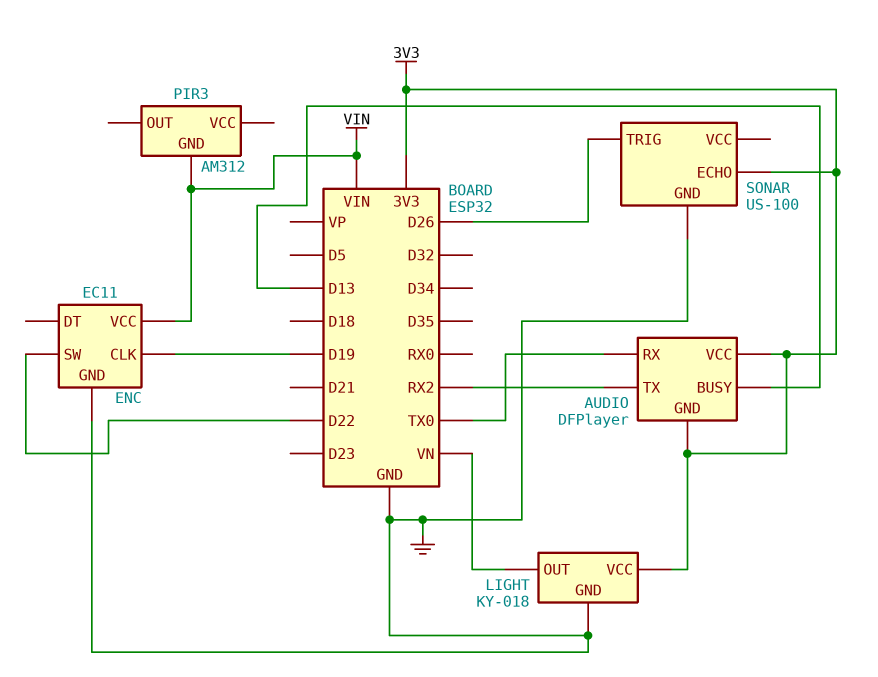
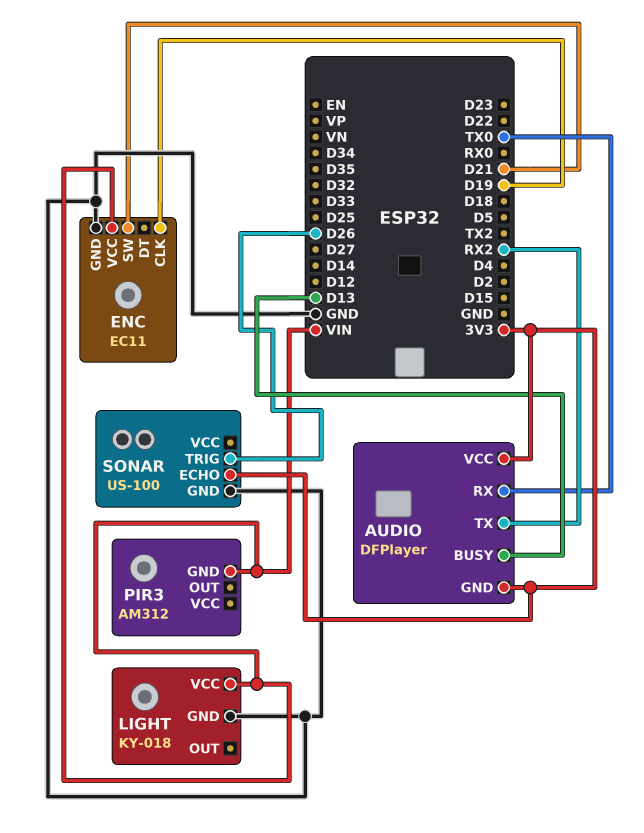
ENC pin SW: D22 -> D21
LIGHT pin OUT: VN -> none
LIGHT pin VCC: 3V3 -> VIN

